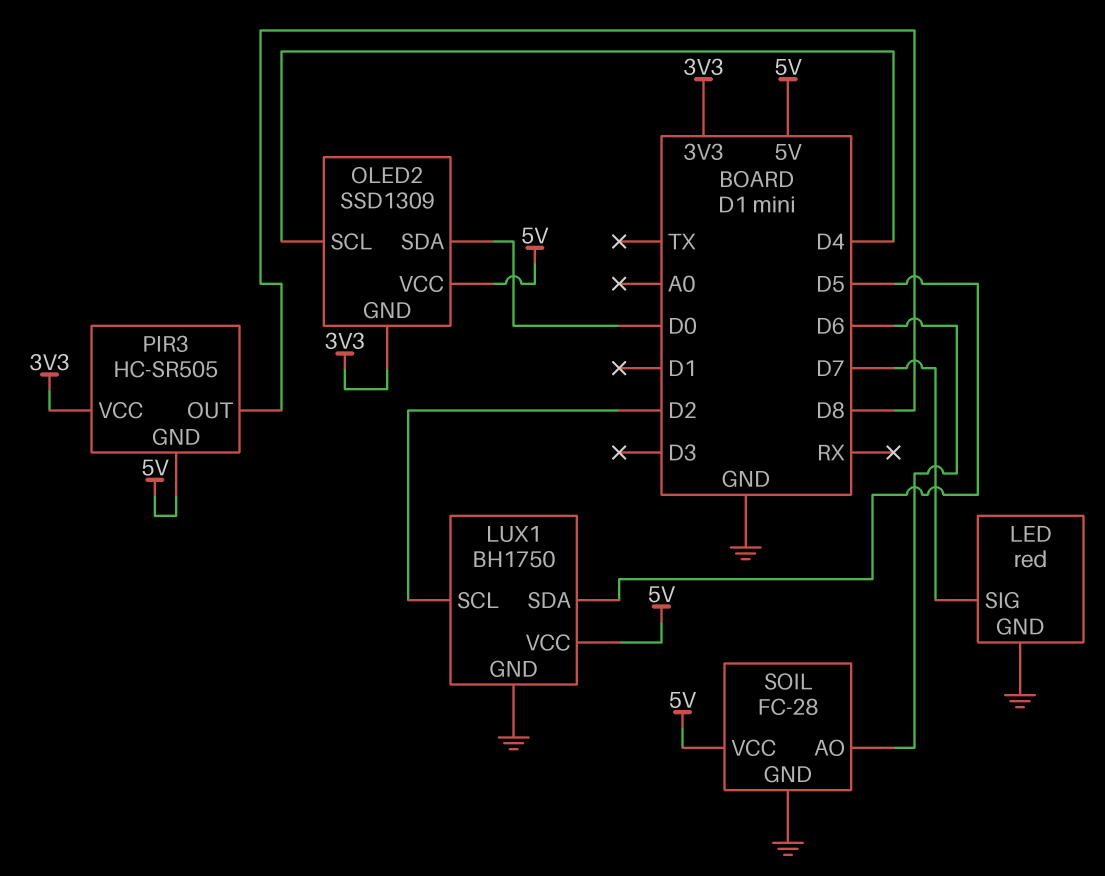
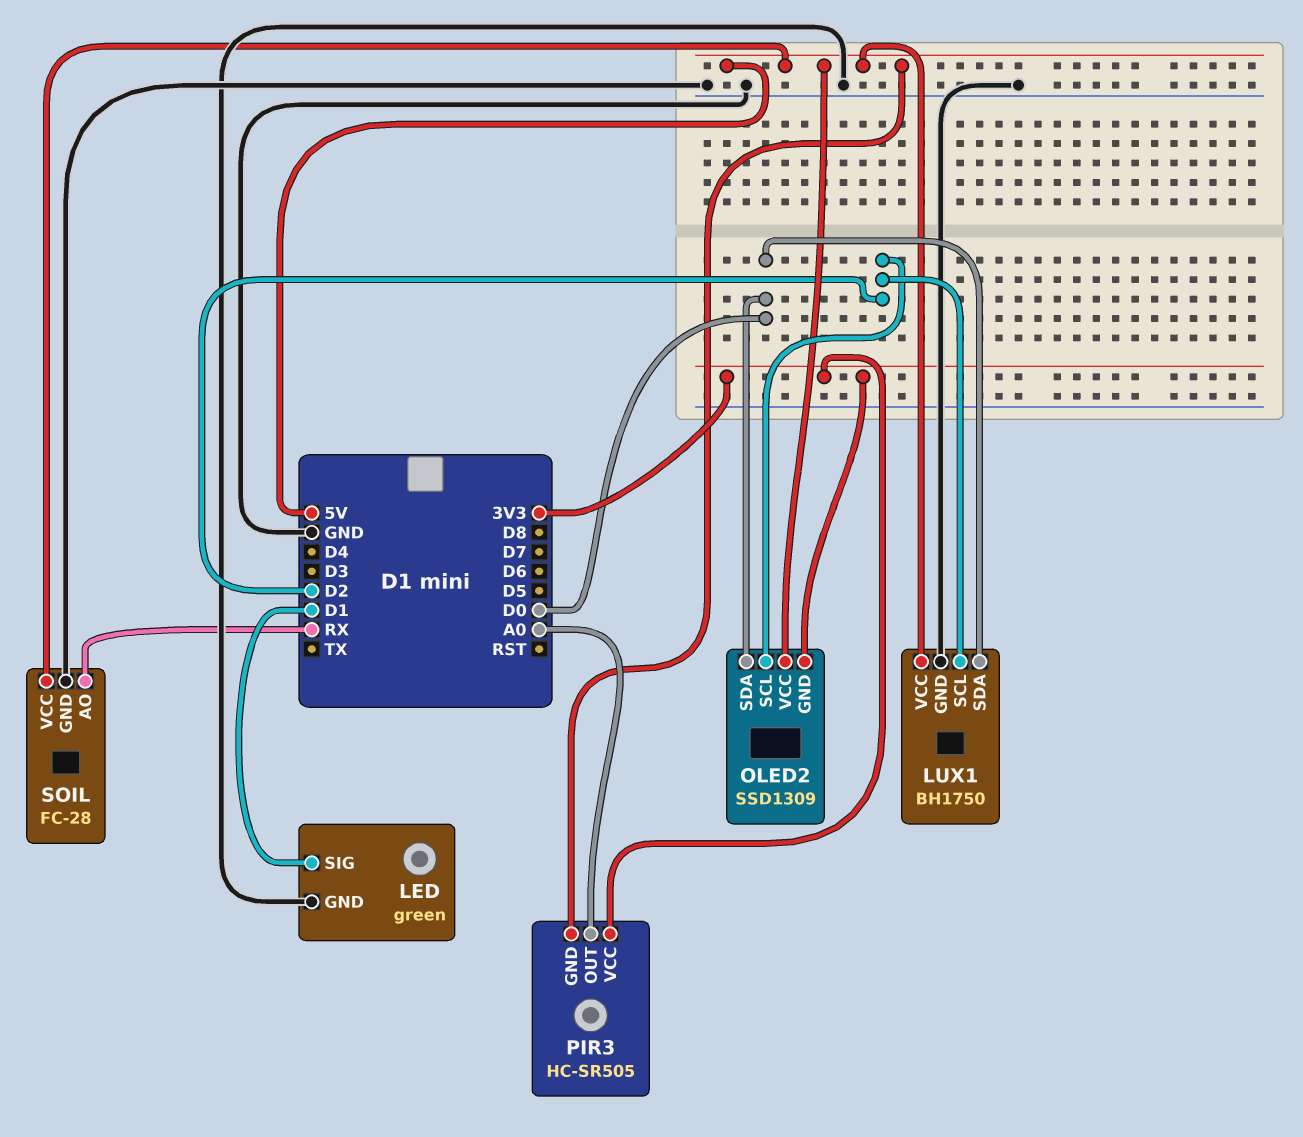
LED: red -> green
LED pin SIG: D7 -> D1
LUX1 pin SDA: D5 -> D0
OLED2 pin SCL: D4 -> D2
PIR3 pin OUT: D8 -> A0
SOIL pin AO: D6 -> RX

